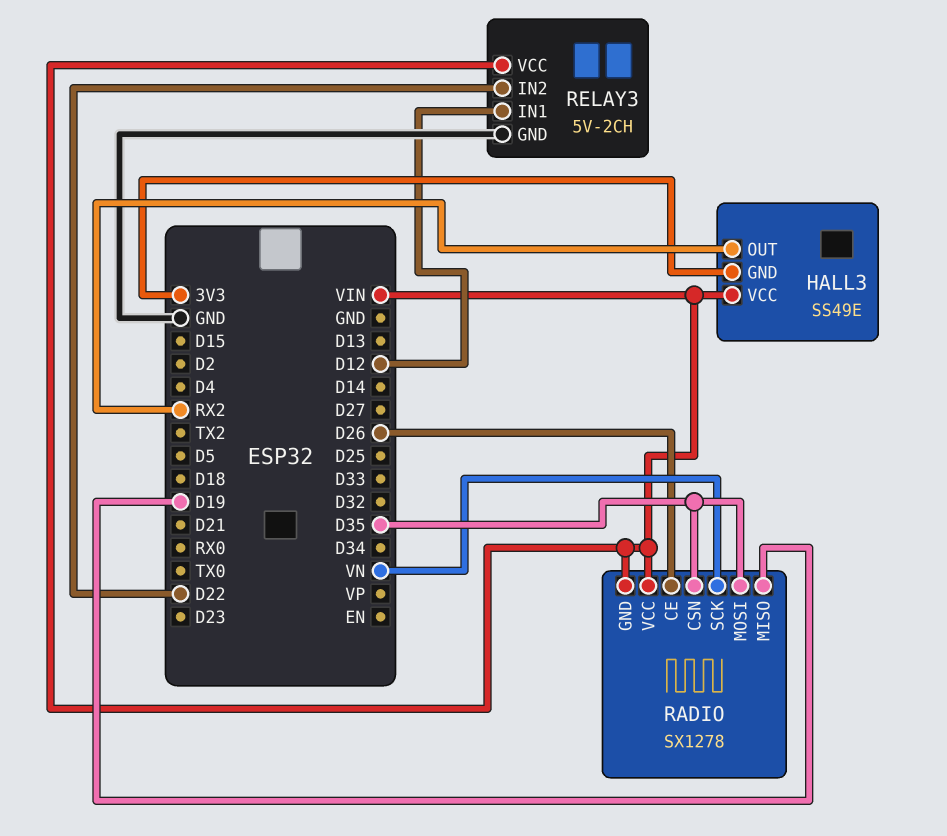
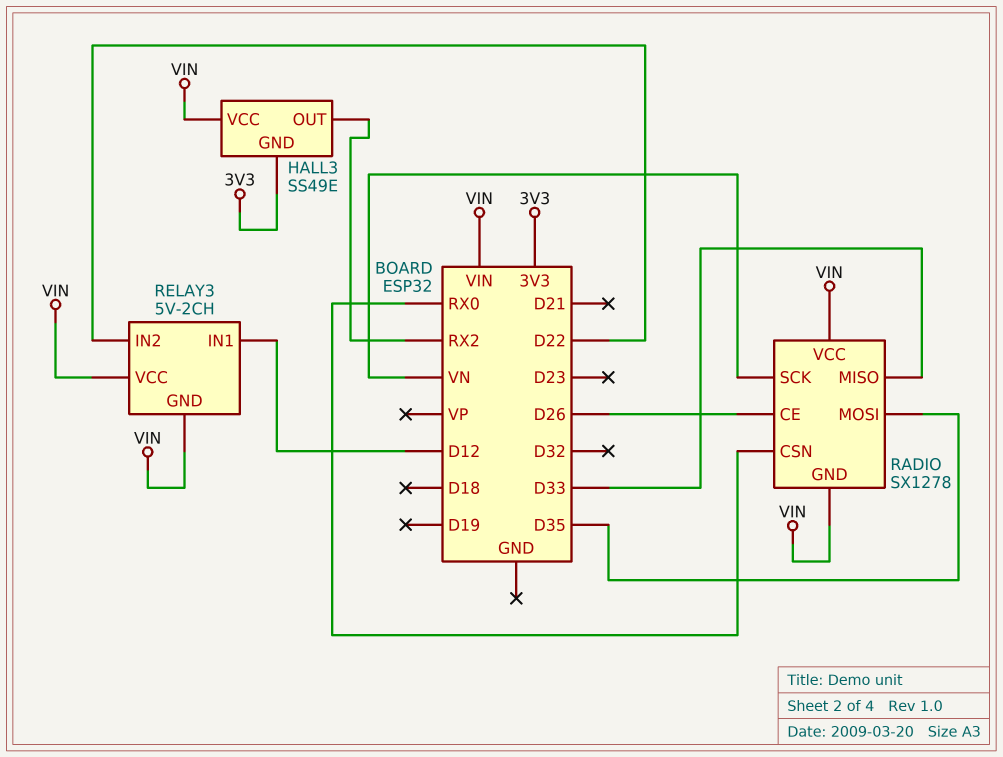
RADIO pin CSN: D35 -> RX0
RADIO pin MISO: D19 -> D33
RELAY3 pin GND: GND -> VIN

